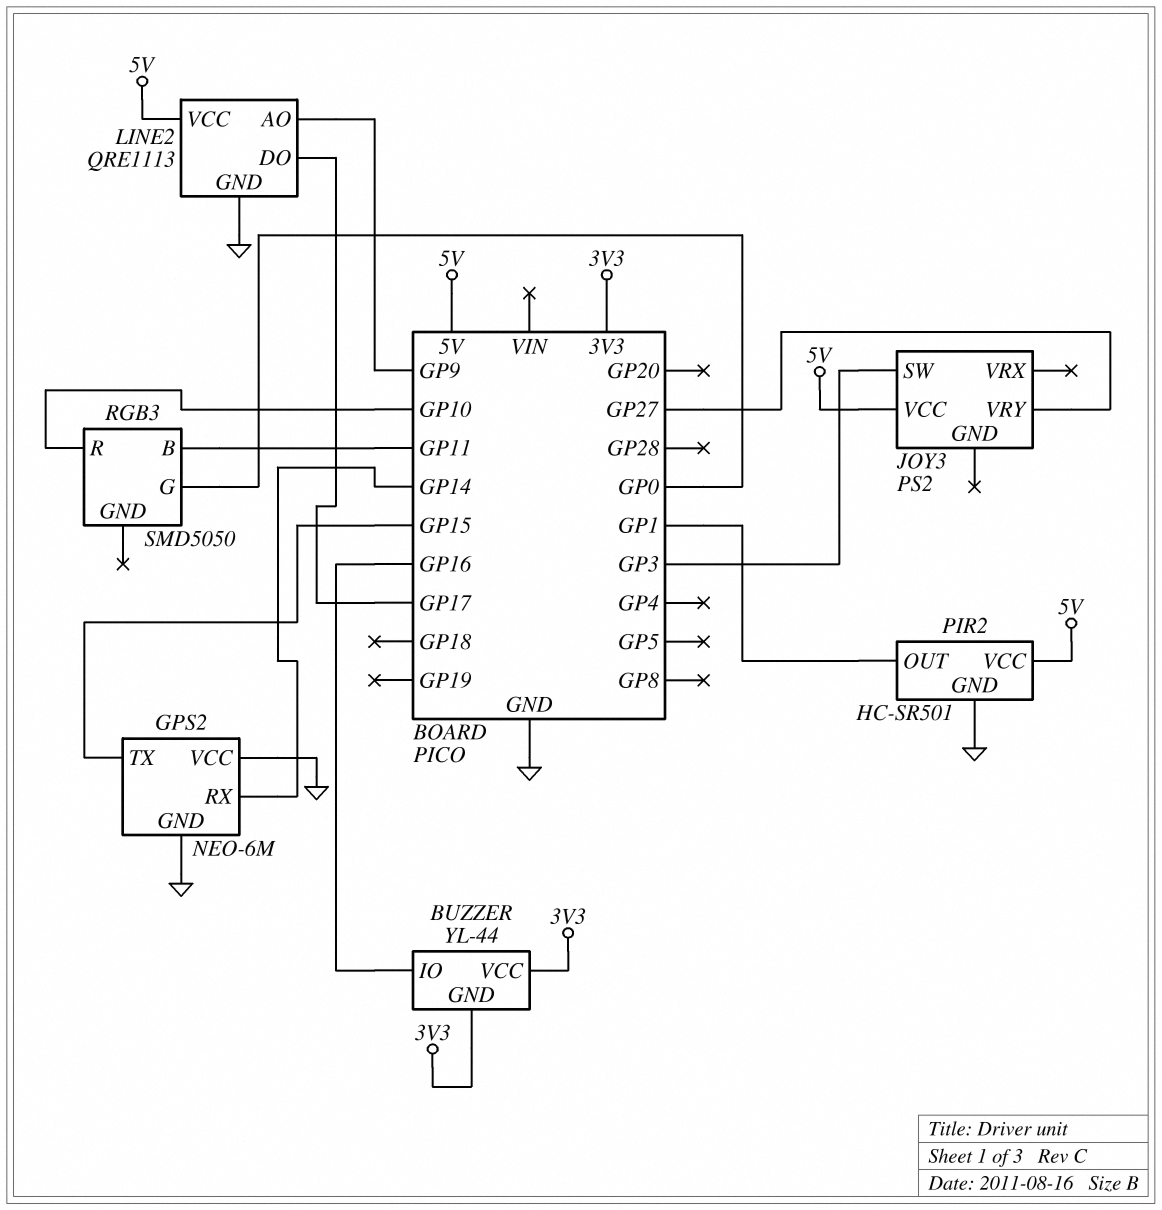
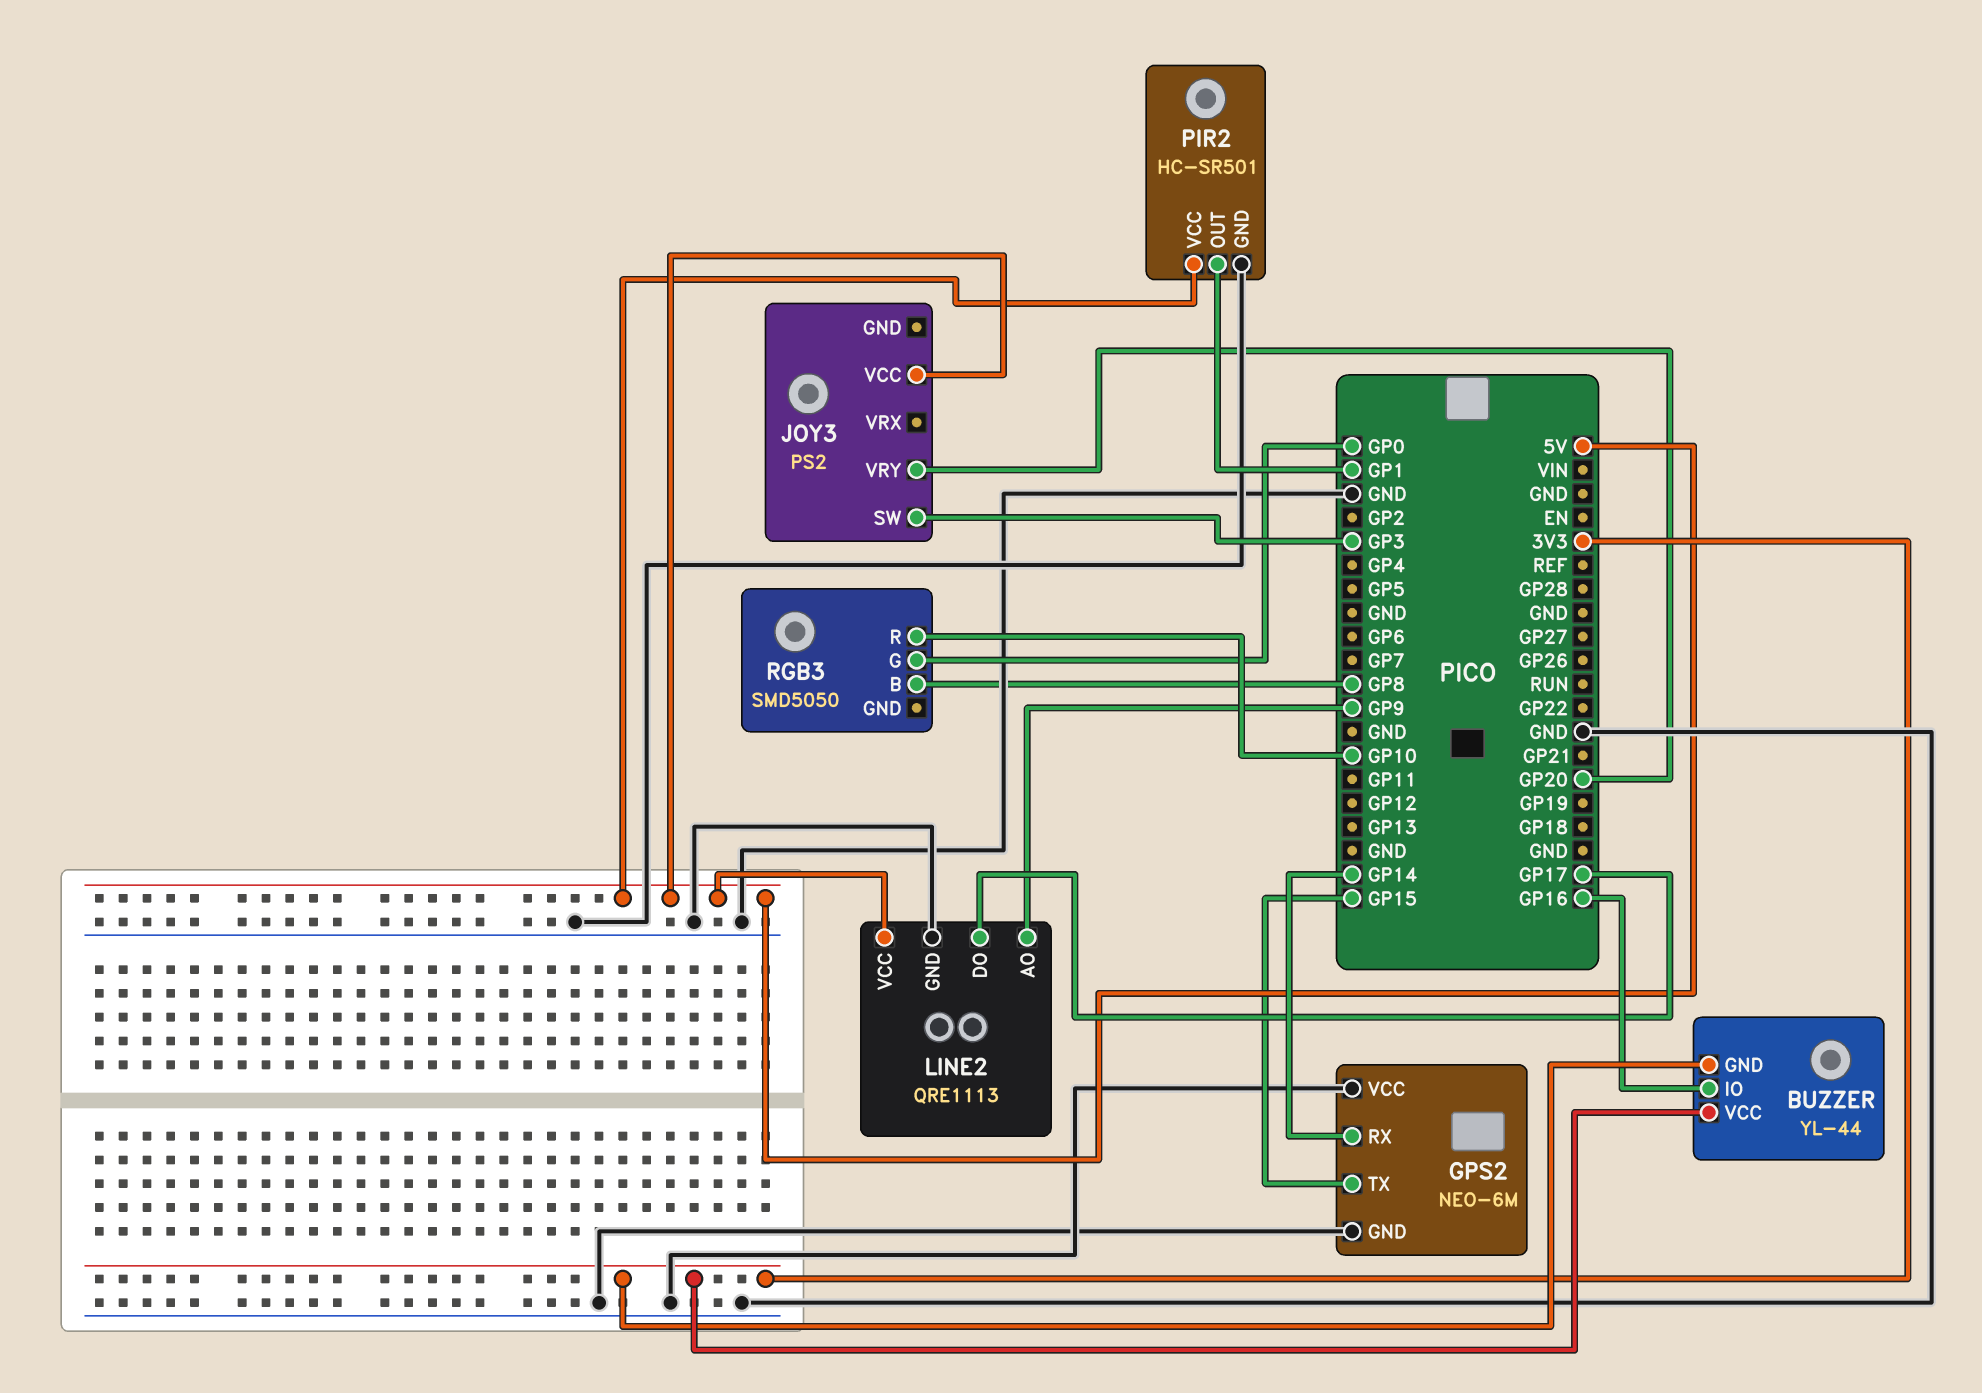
JOY3 pin VRY: GP27 -> GP20
RGB3 pin B: GP11 -> GP8

